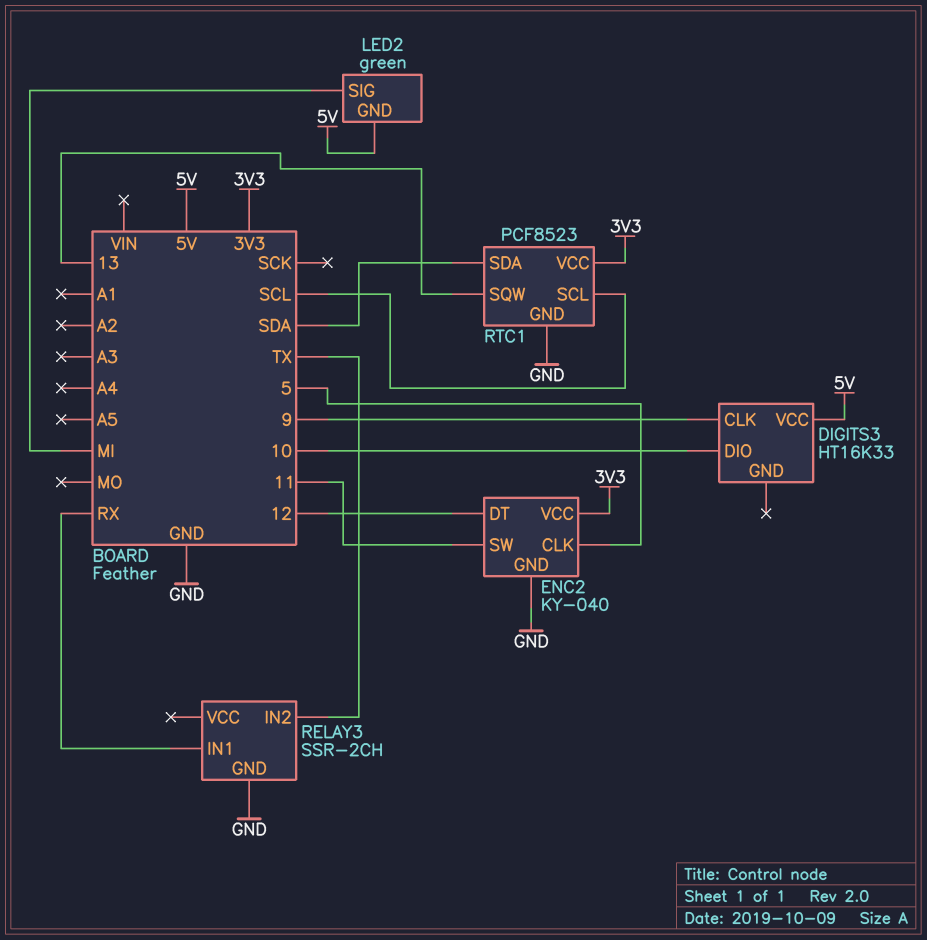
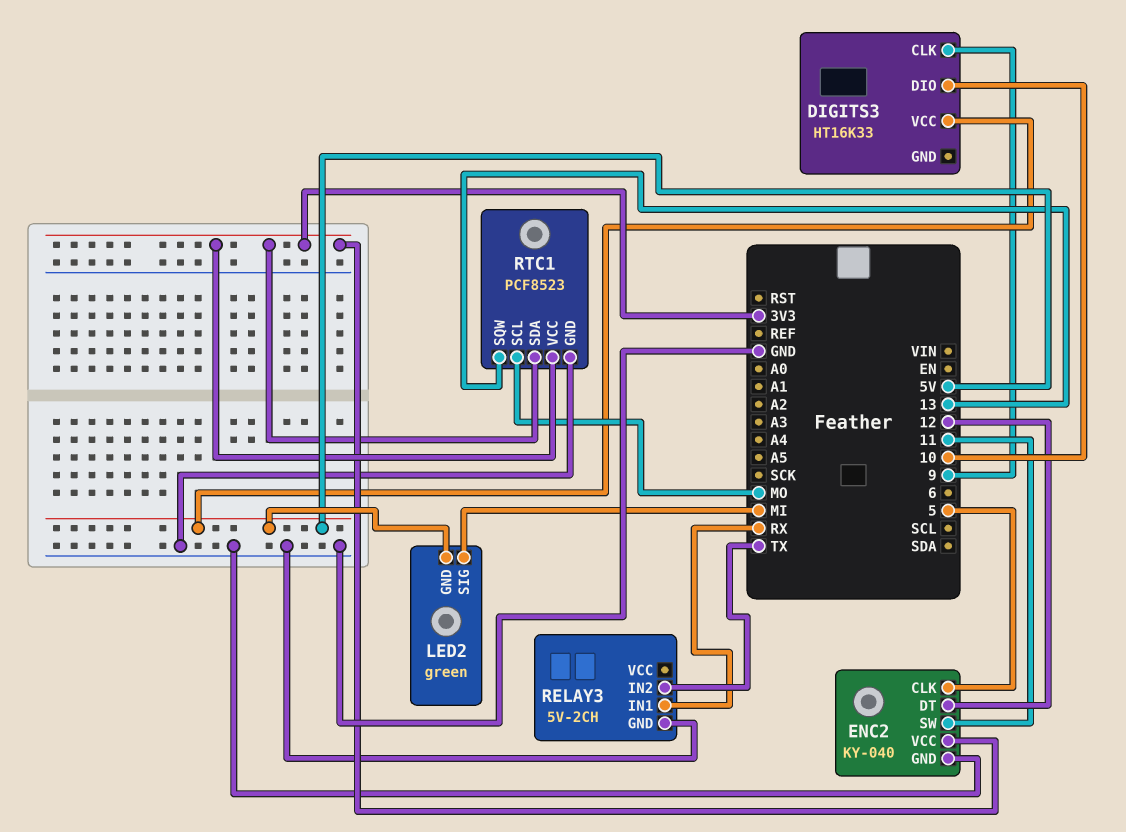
RELAY3: SSR-2CH -> 5V-2CH
RTC1 pin SCL: SCL -> MO
RTC1 pin SDA: SDA -> 3V3

